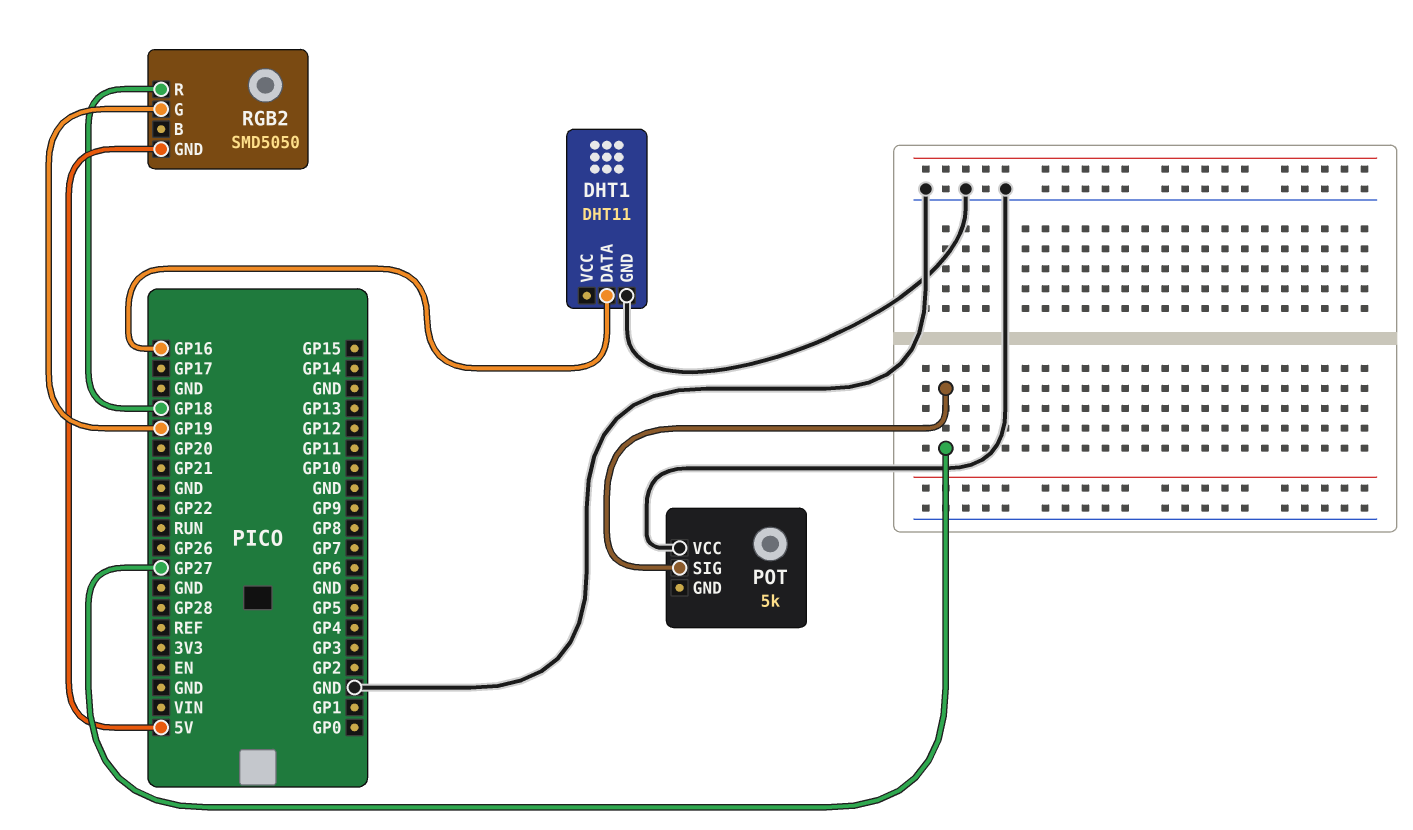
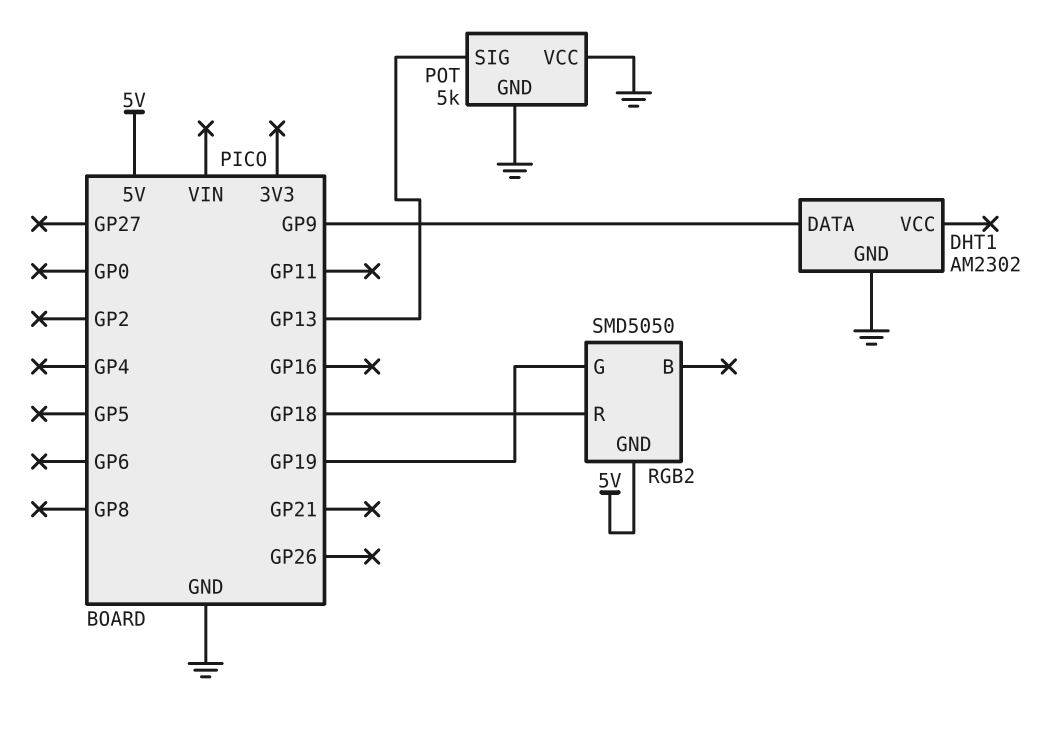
DHT1: DHT11 -> AM2302
DHT1 pin DATA: GP16 -> GP9
POT pin GND: none -> GND
POT pin SIG: GP27 -> GP13

